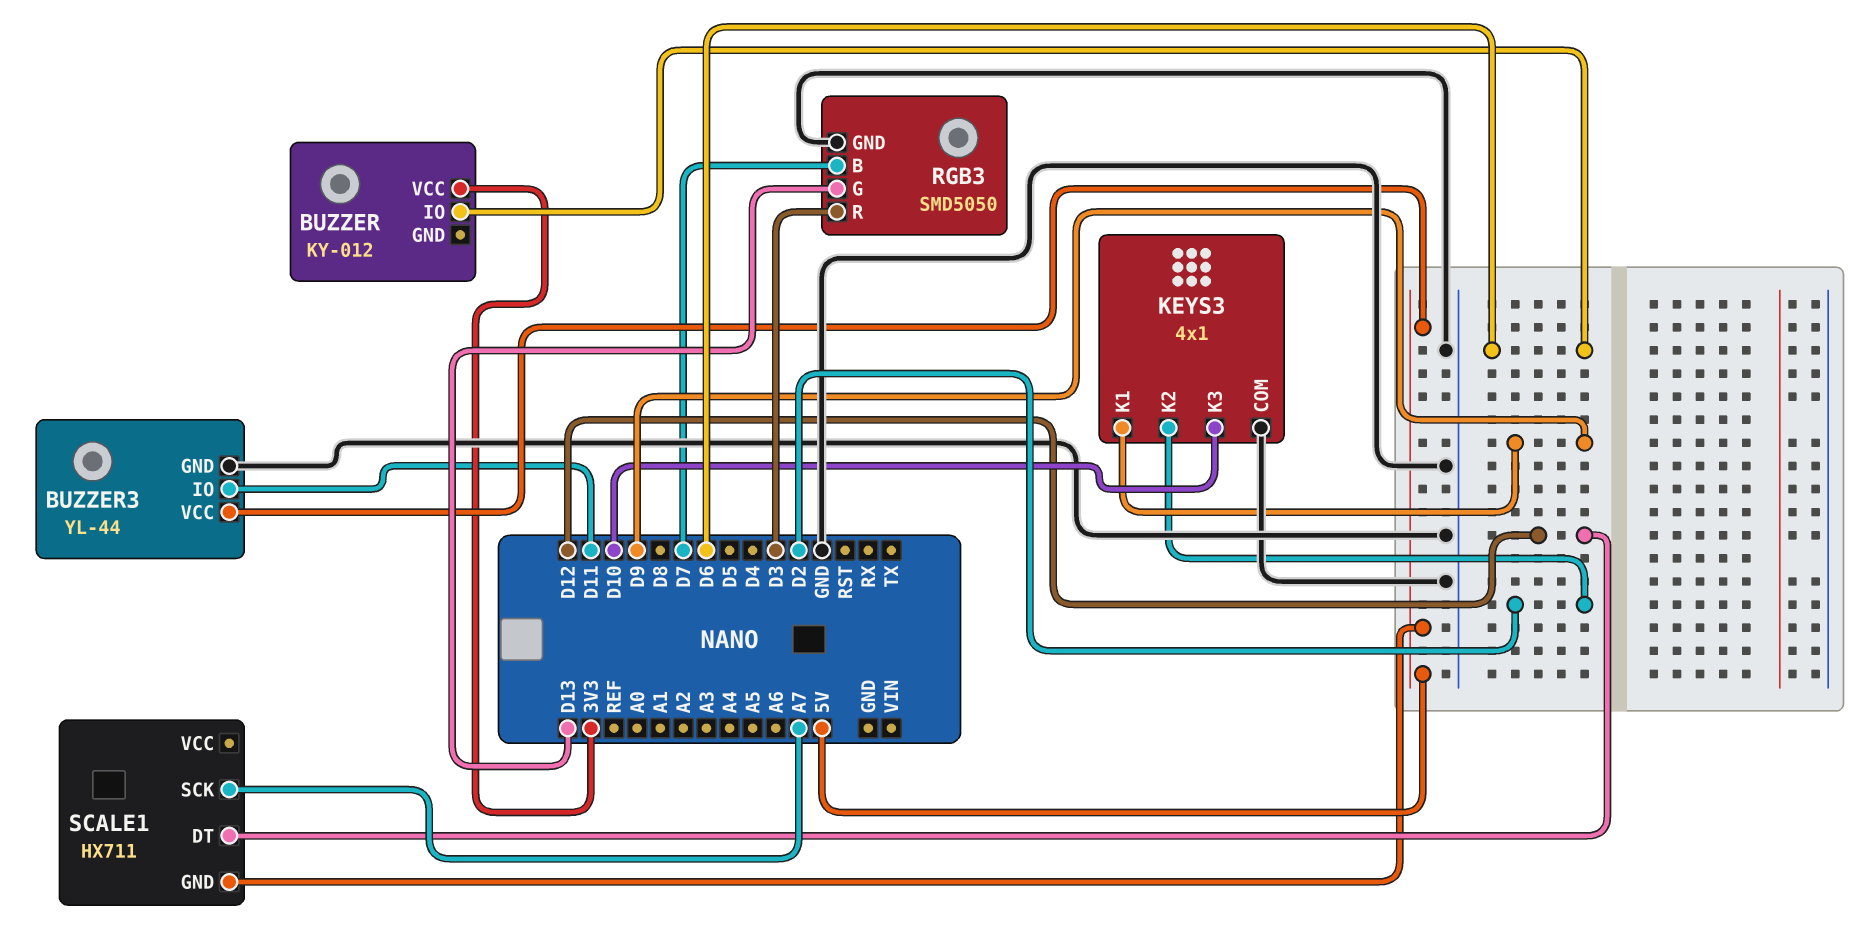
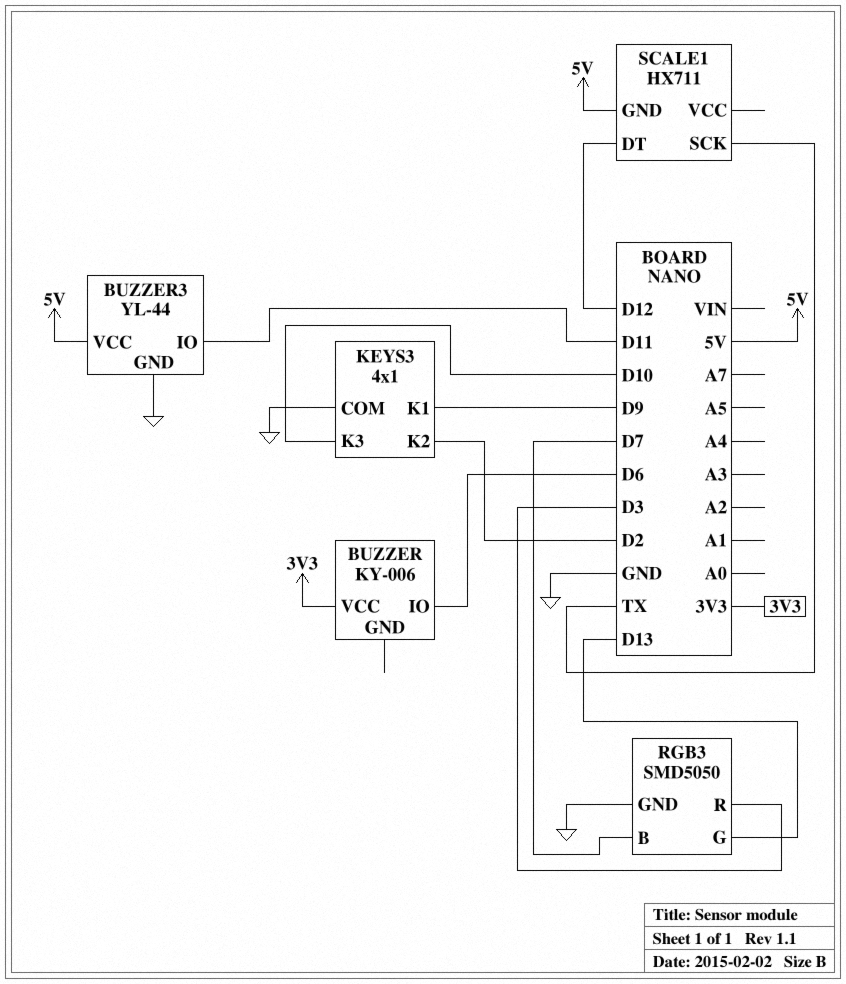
BUZZER: KY-012 -> KY-006
SCALE1 pin SCK: A7 -> TX

